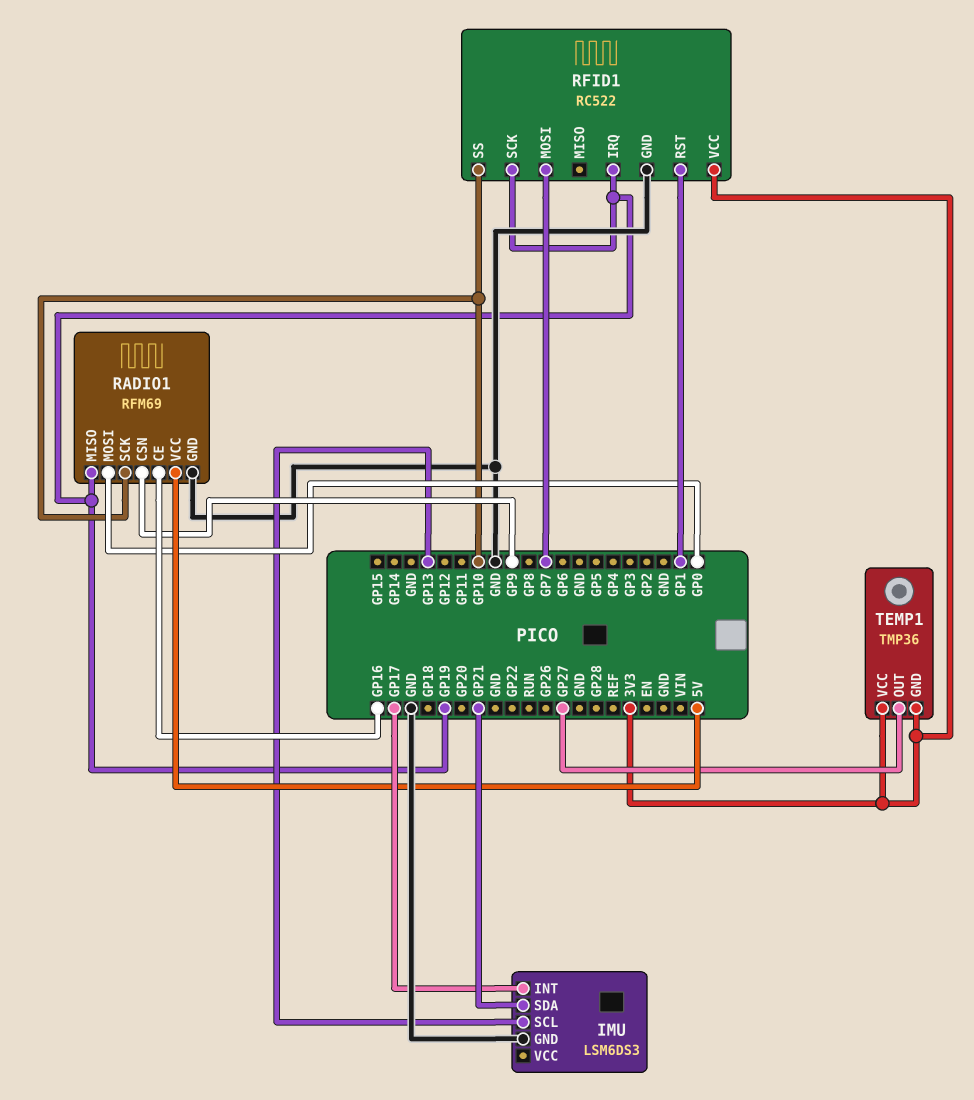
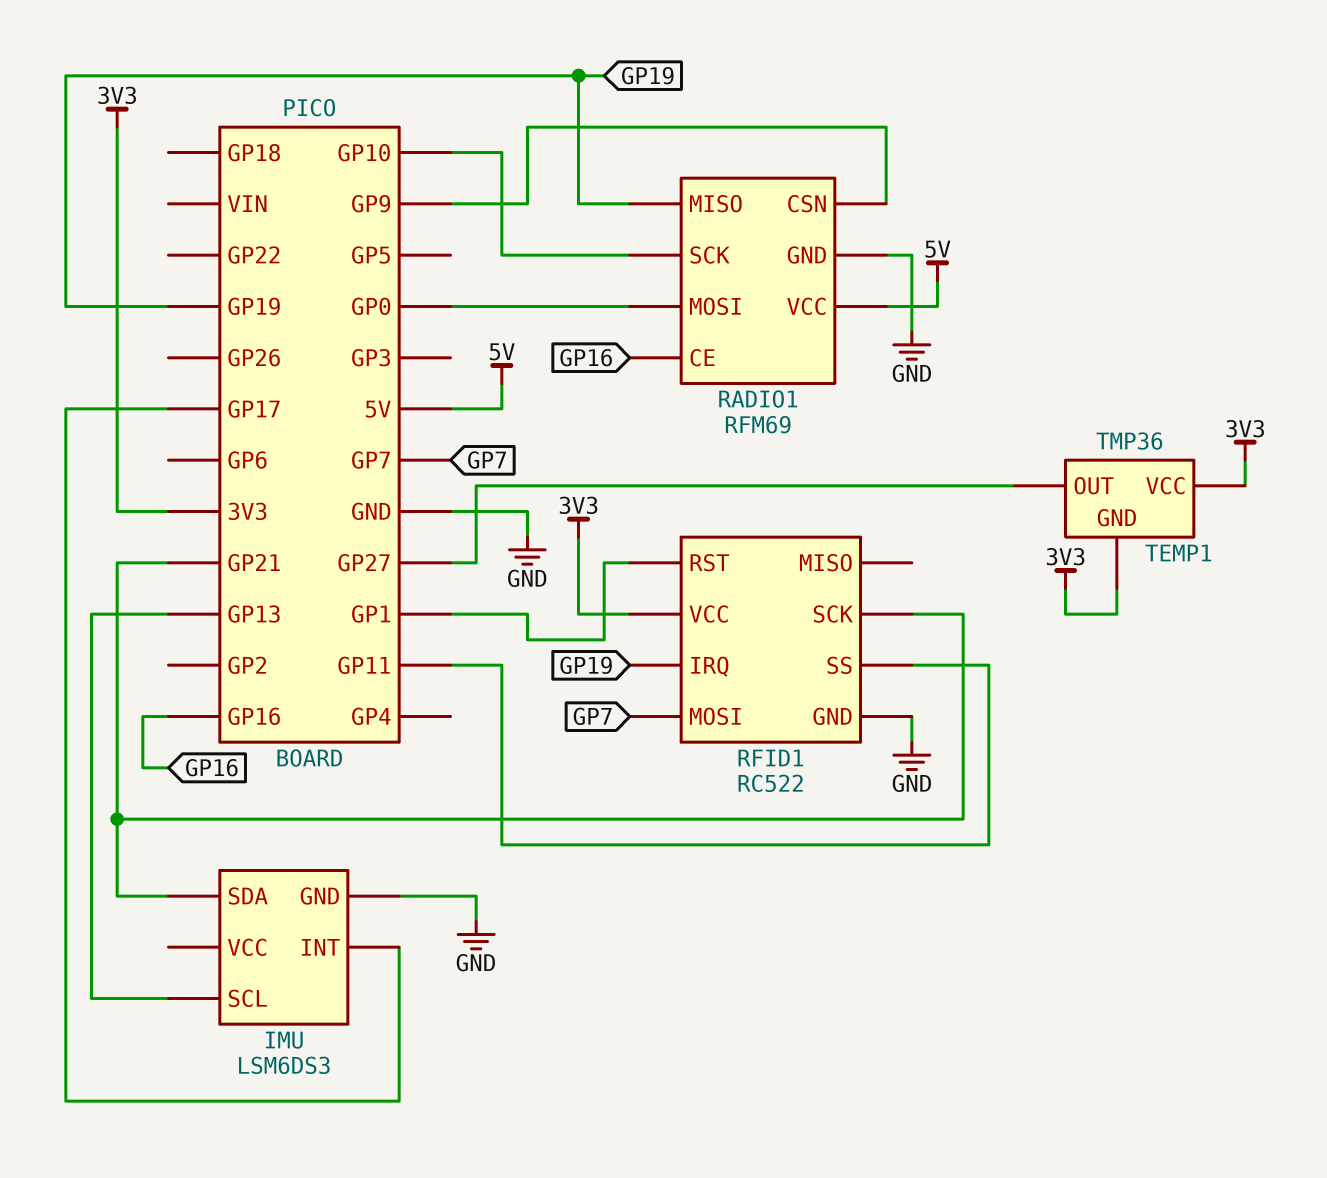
RFID1 pin SCK: GP19 -> GP21
RFID1 pin SS: GP10 -> GP11

